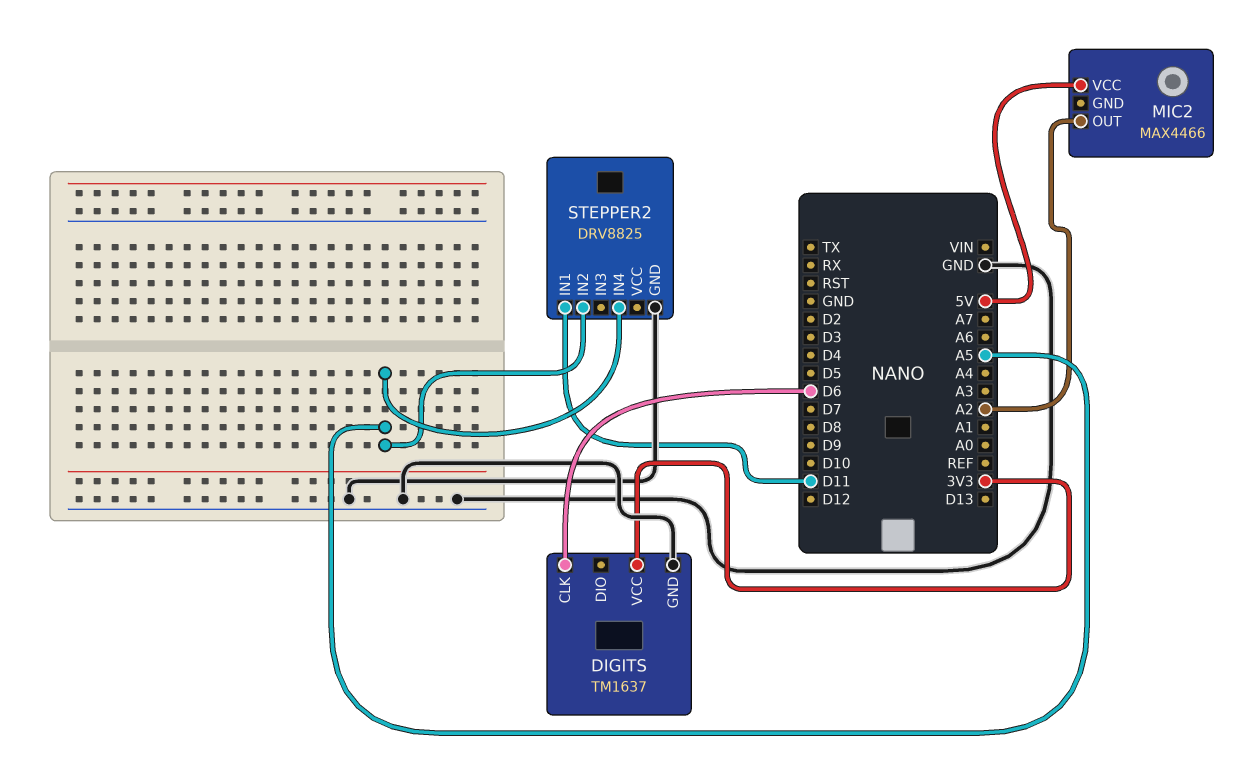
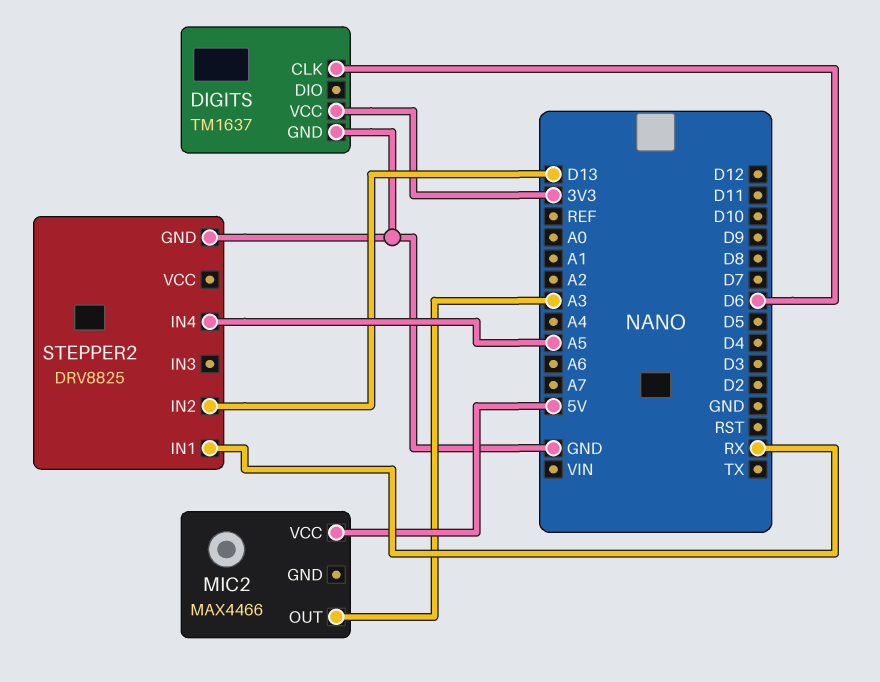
MIC2 pin OUT: A2 -> A3
STEPPER2 pin IN1: D11 -> RX
STEPPER2 pin IN2: A5 -> D13

